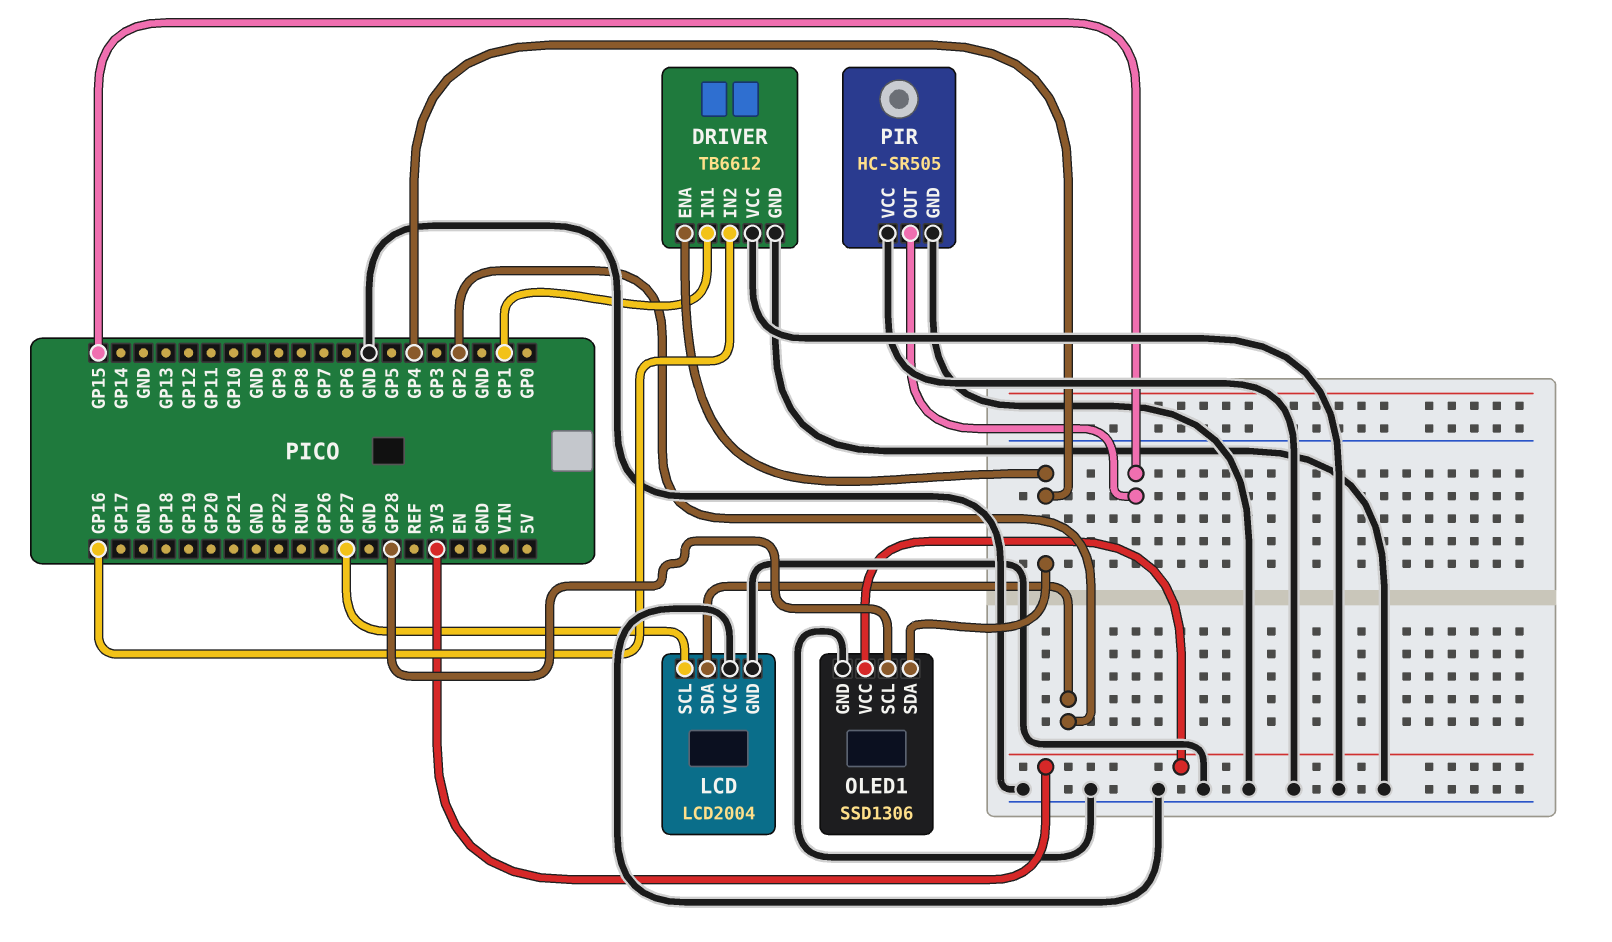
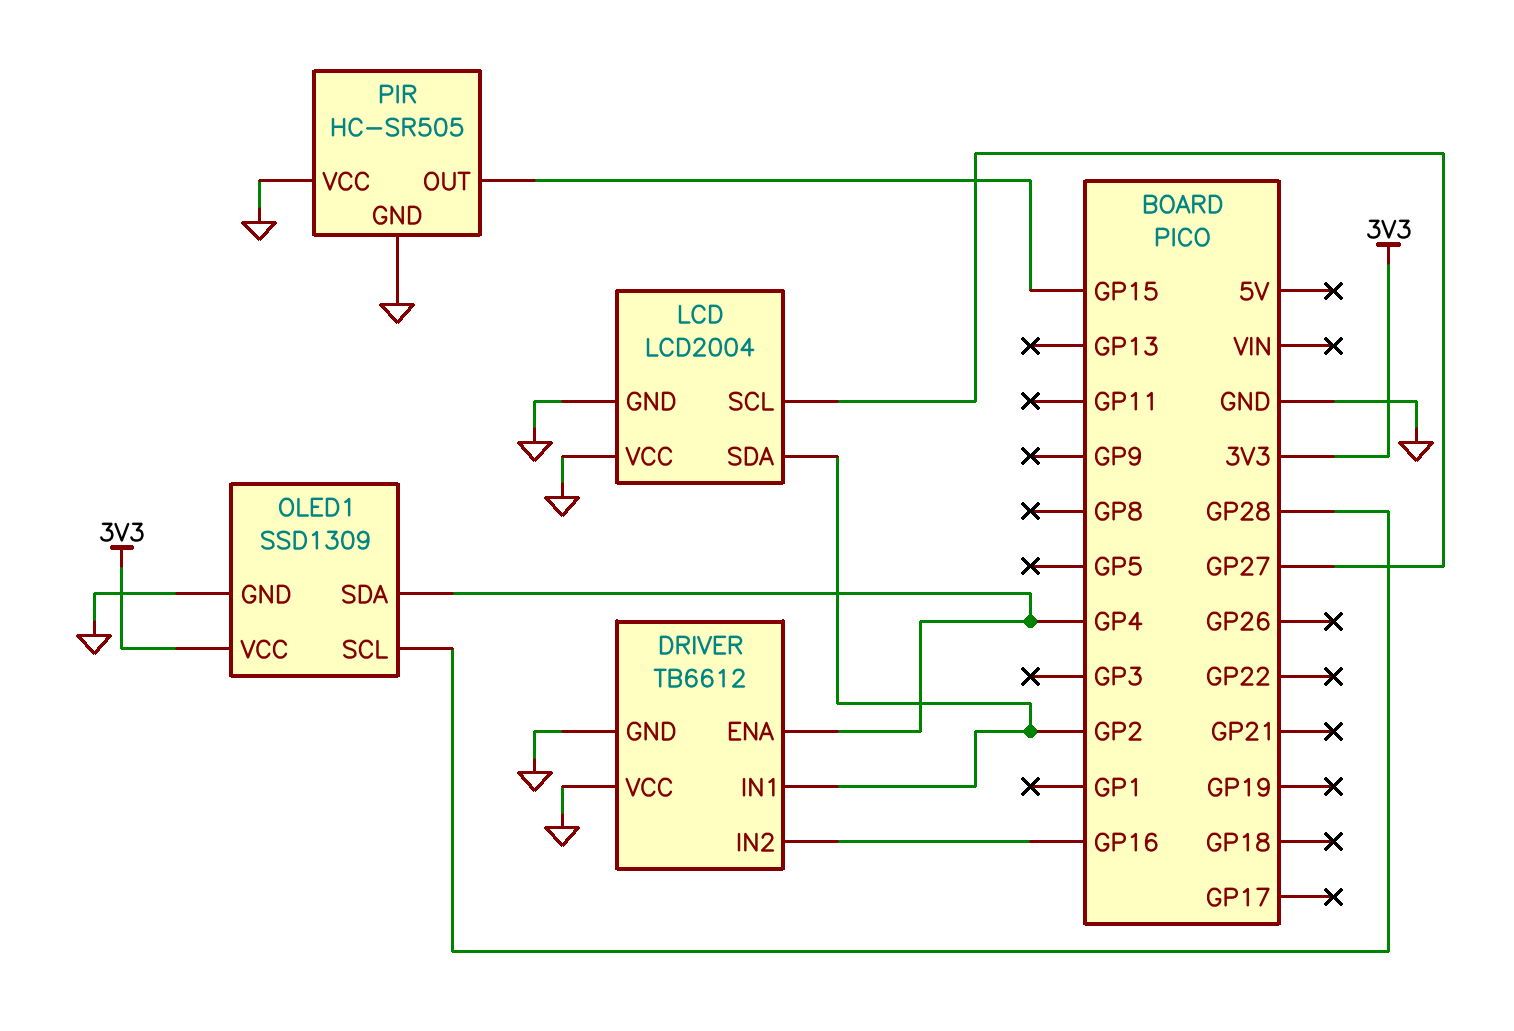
DRIVER pin IN1: GP1 -> GP2
OLED1: SSD1306 -> SSD1309

